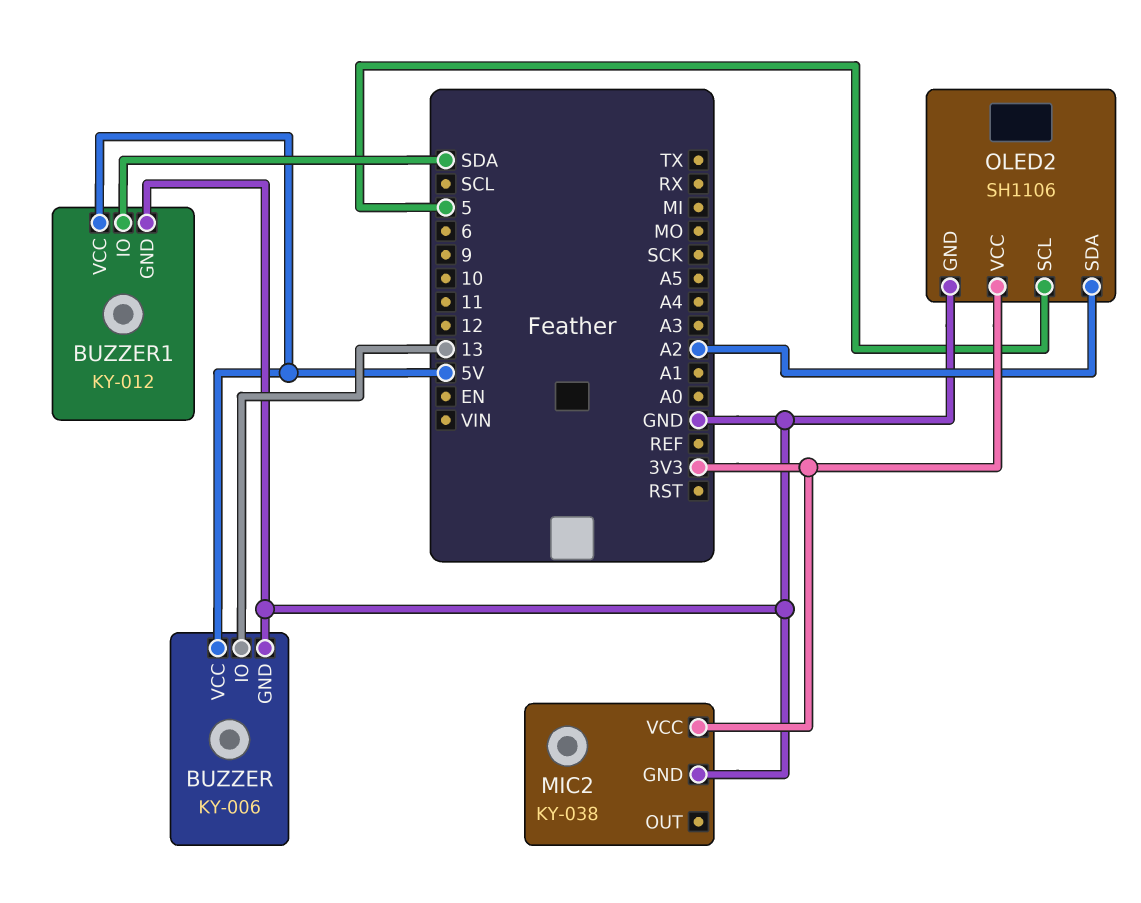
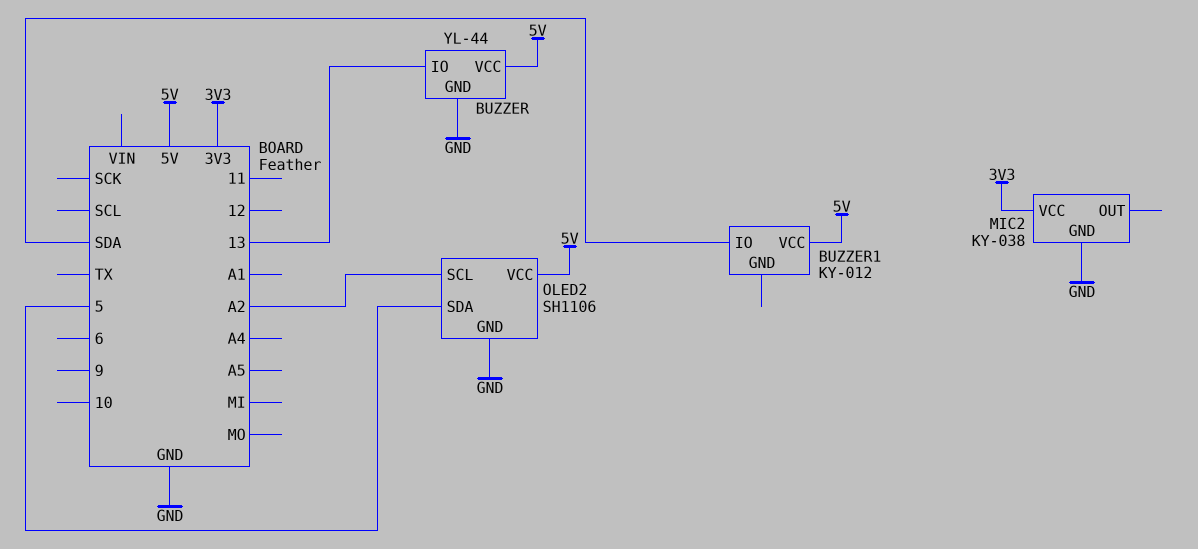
BUZZER: KY-006 -> YL-44
BUZZER1 pin GND: GND -> none
OLED2 pin SCL: 5 -> A2
OLED2 pin SDA: A2 -> 5
OLED2 pin VCC: 3V3 -> 5V

